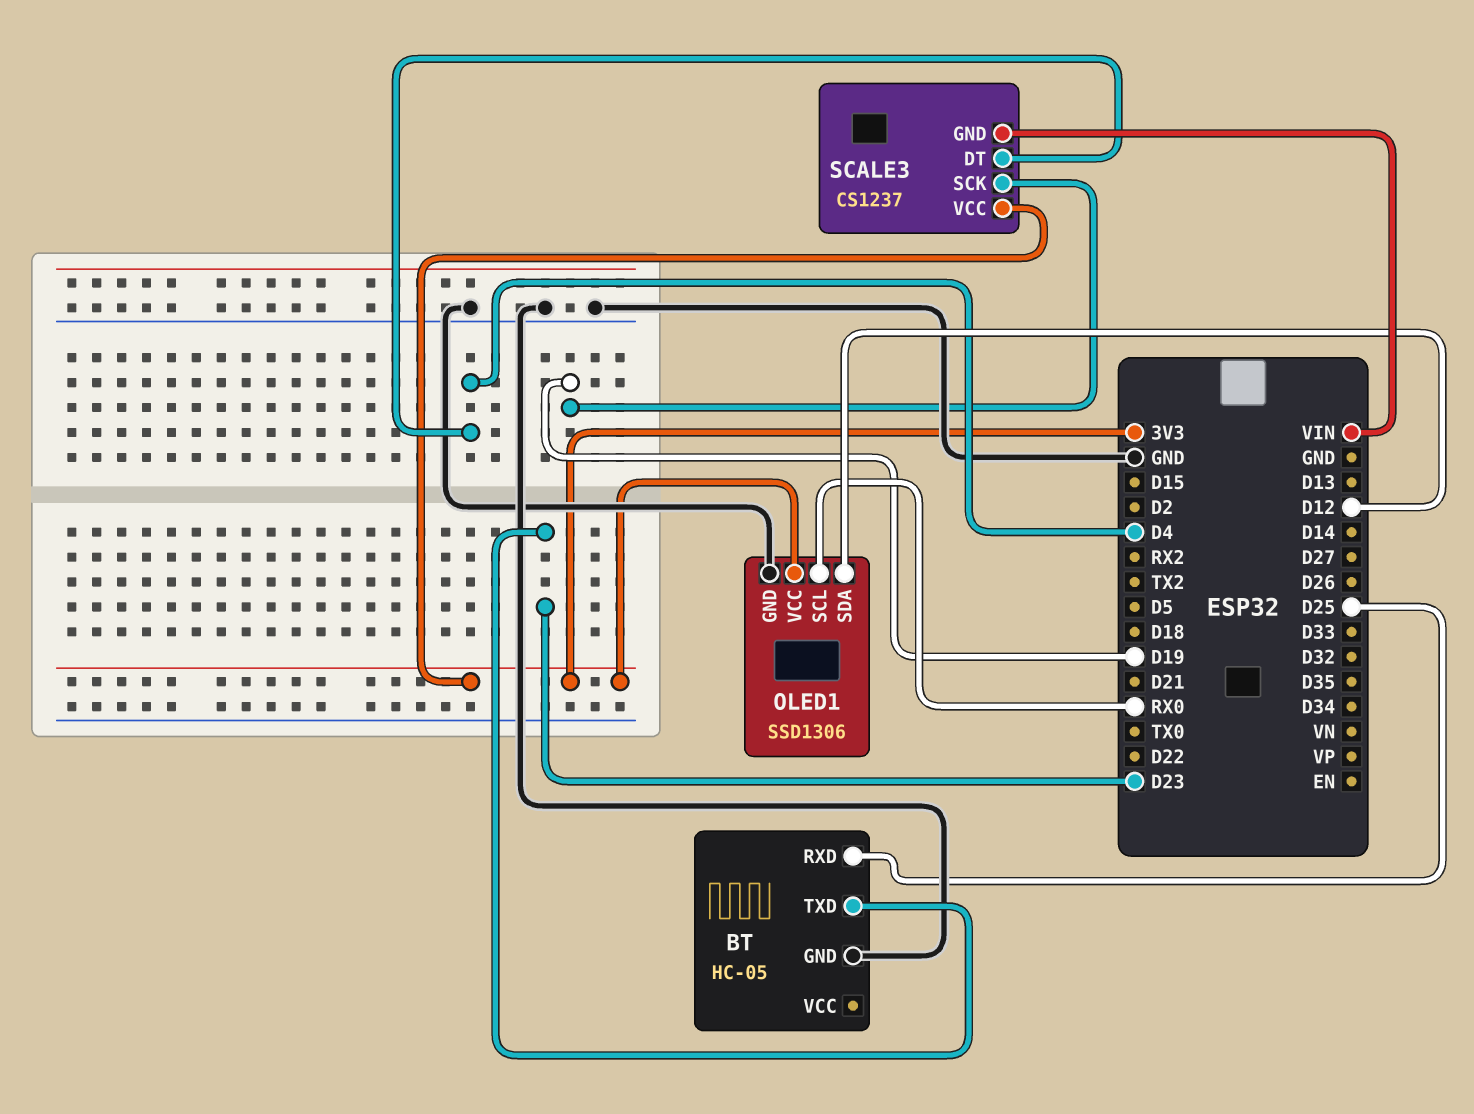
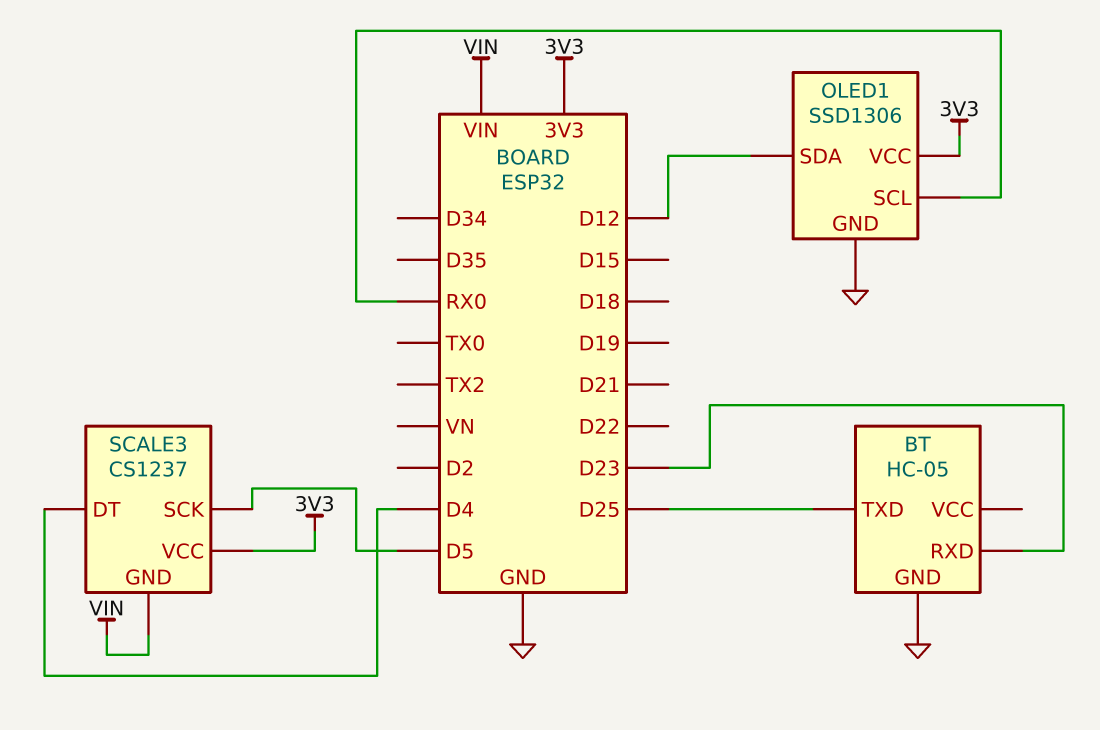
BT pin RXD: D25 -> D23
BT pin TXD: D23 -> D25
SCALE3 pin SCK: D19 -> D5

